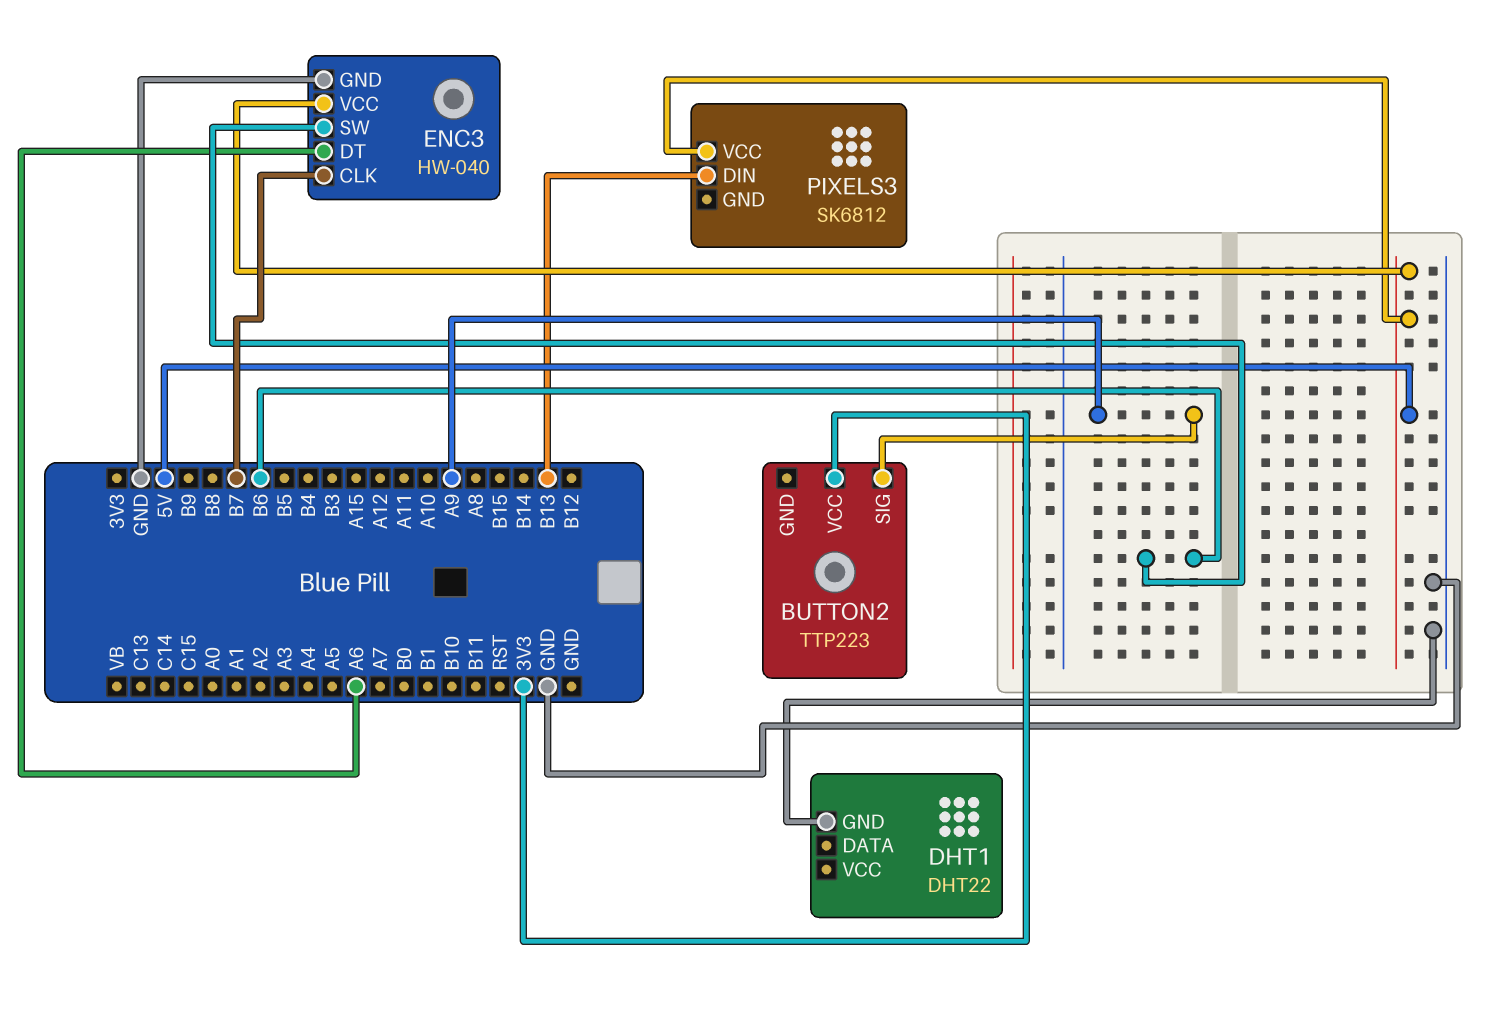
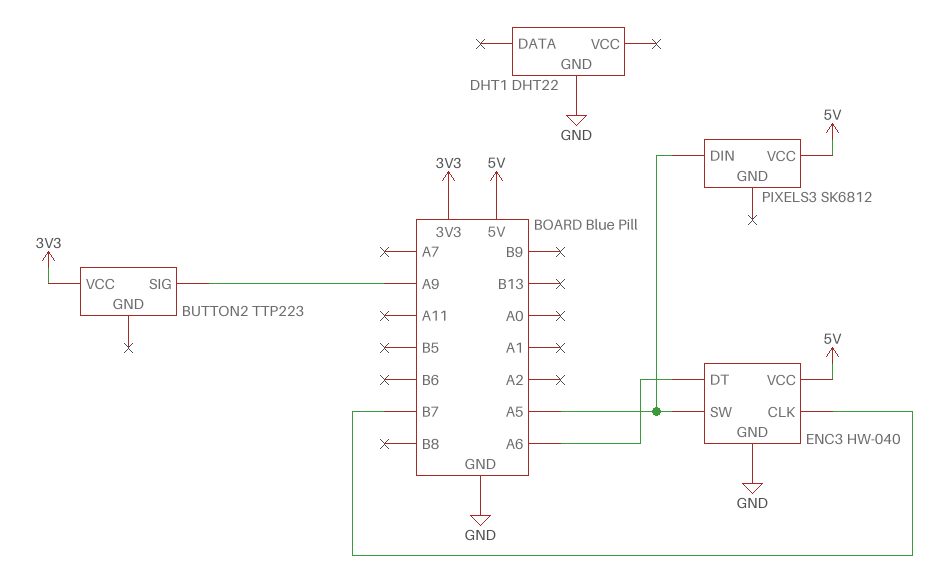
ENC3 pin SW: B6 -> A5
PIXELS3 pin DIN: B13 -> A5

